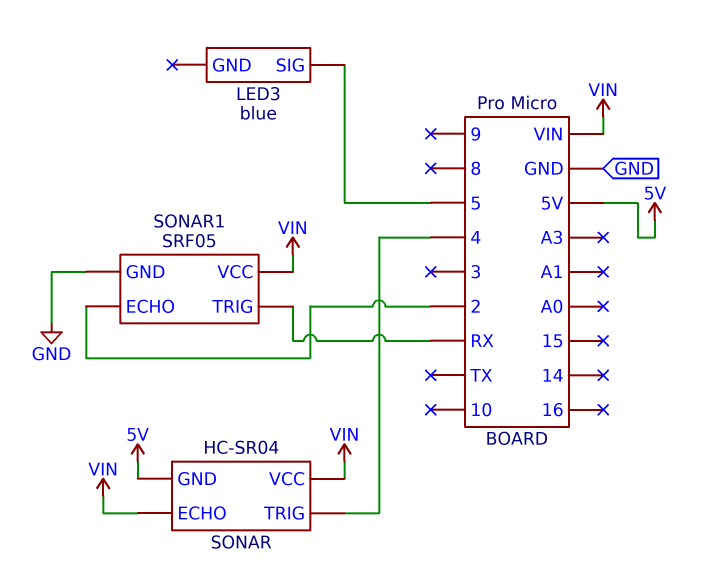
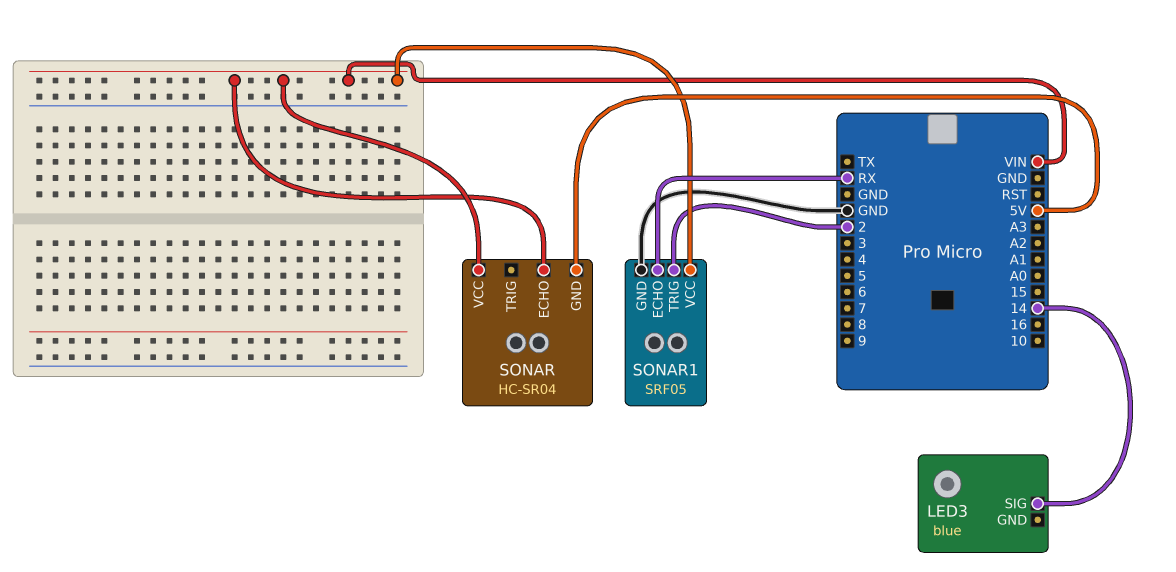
LED3 pin SIG: 5 -> 14
SONAR pin TRIG: 4 -> none
SONAR1 pin ECHO: 2 -> RX
SONAR1 pin TRIG: RX -> 2

